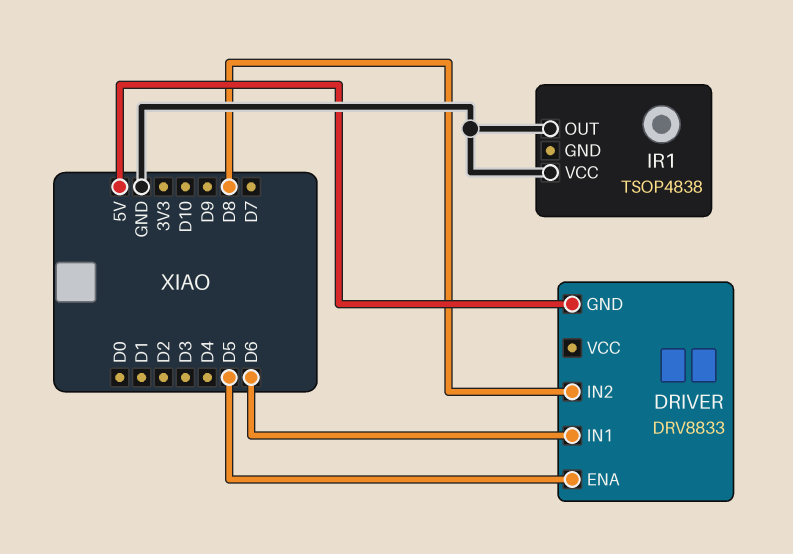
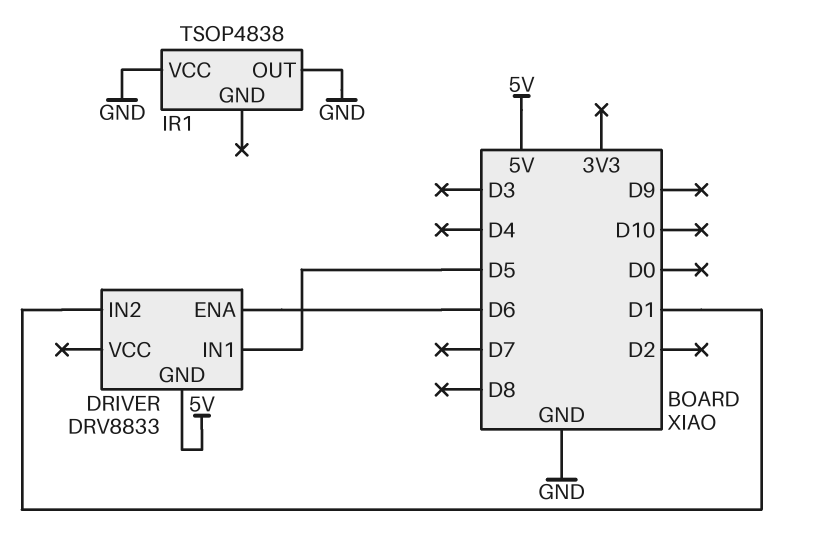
DRIVER pin ENA: D5 -> D6
DRIVER pin IN1: D6 -> D5
DRIVER pin IN2: D8 -> D1

